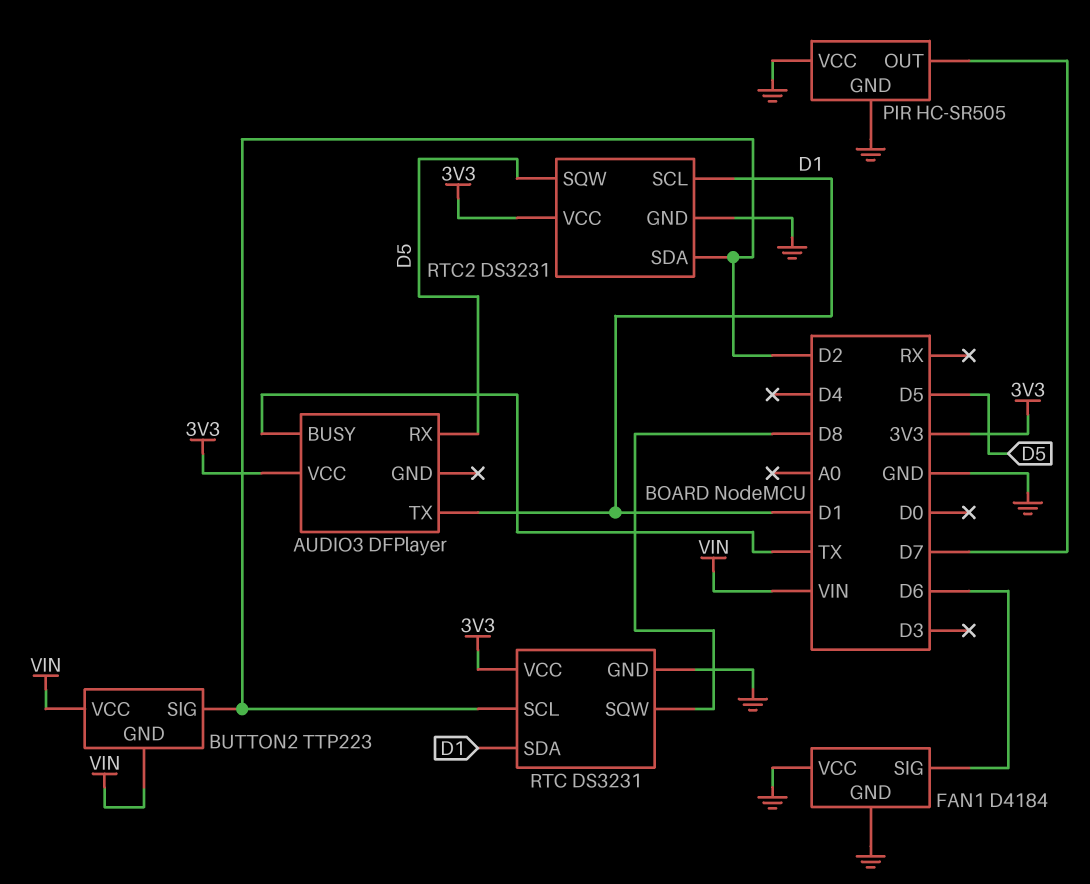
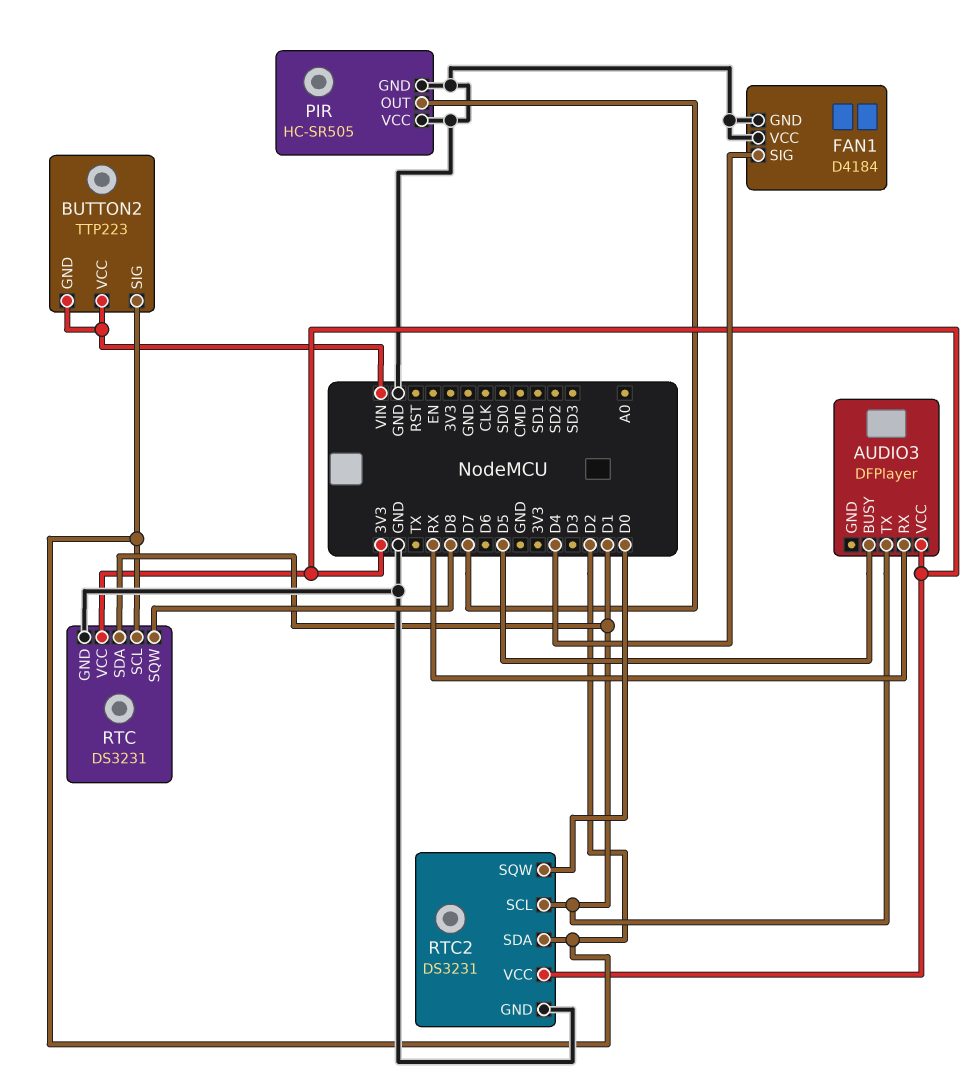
AUDIO3 pin BUSY: TX -> D5
AUDIO3 pin RX: D5 -> RX
FAN1 pin SIG: D6 -> D4
RTC2 pin SQW: D5 -> D0

